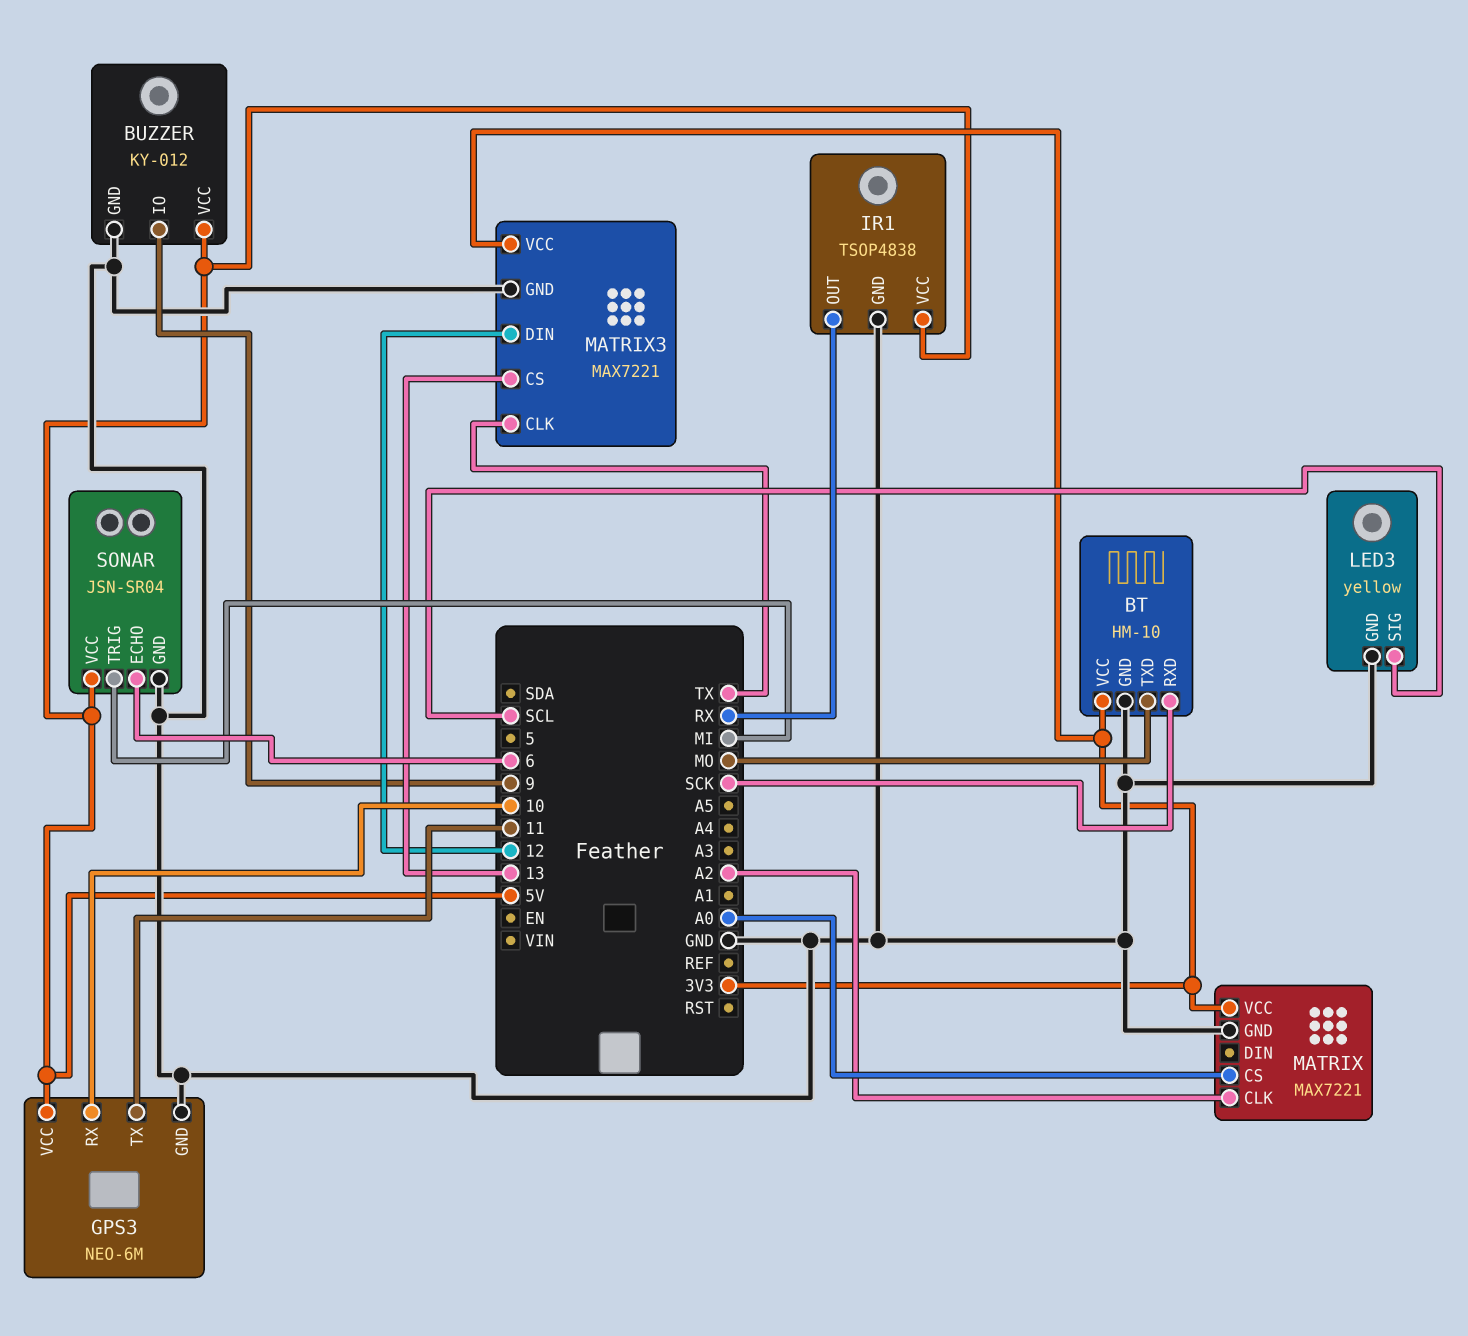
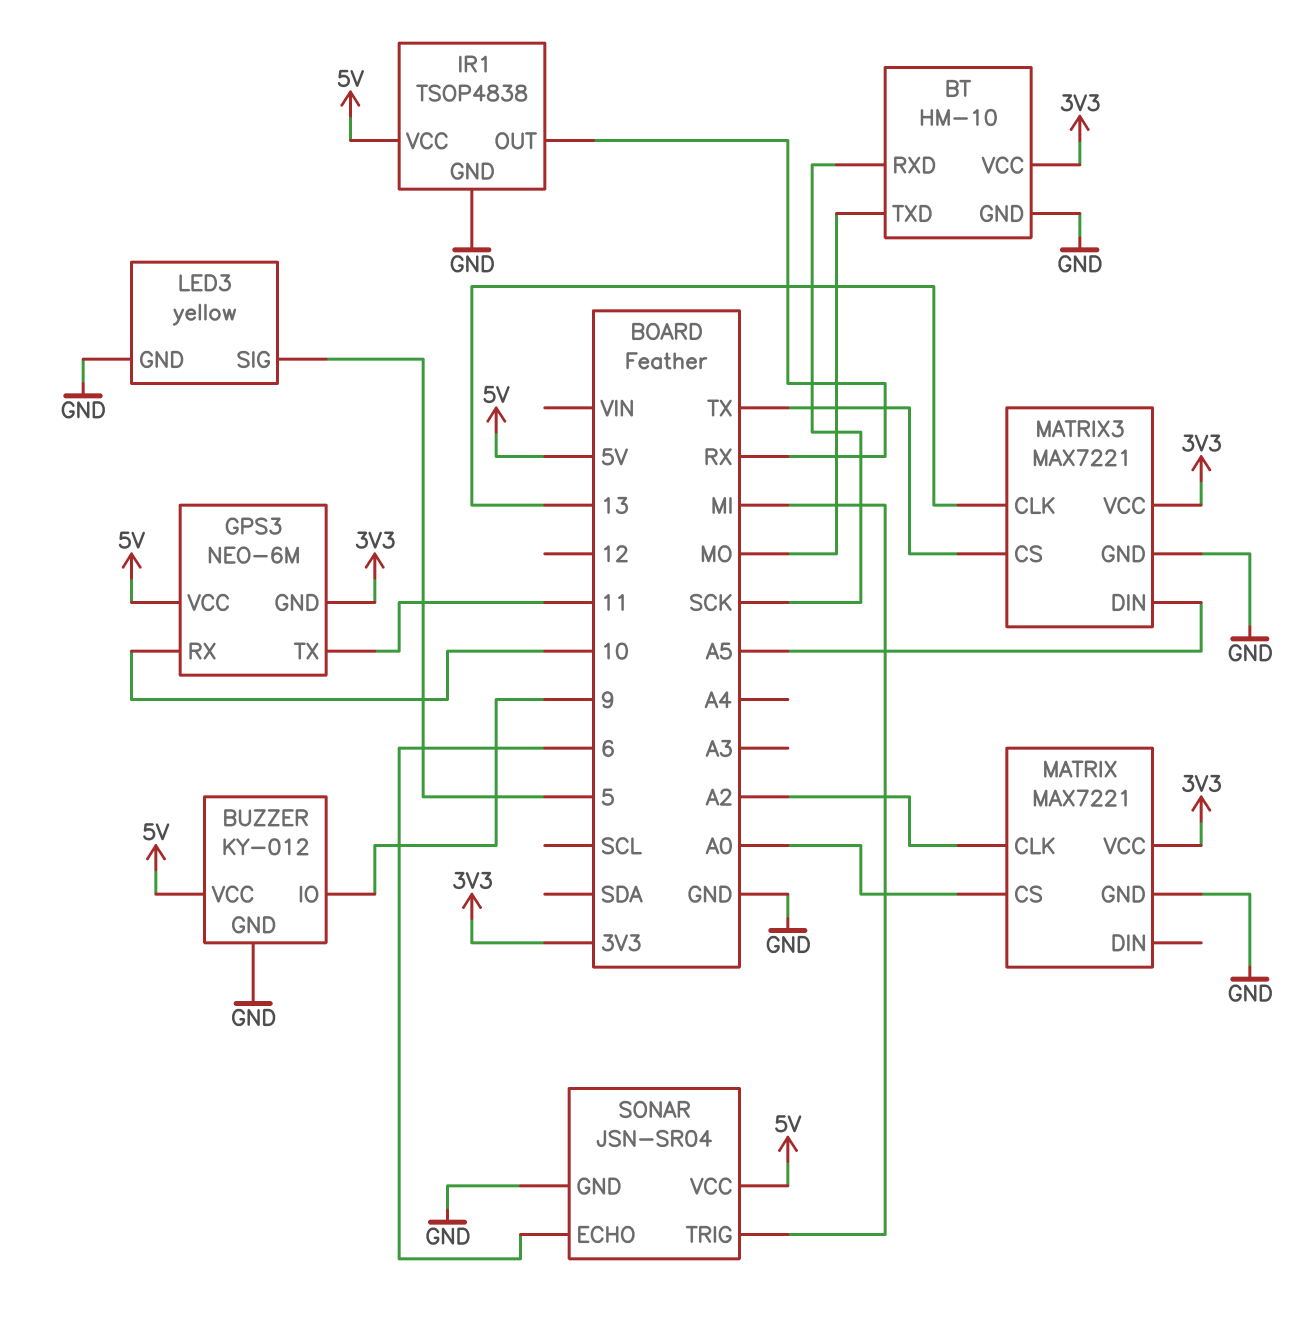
GPS3 pin GND: GND -> 3V3
LED3 pin SIG: SCL -> 5
MATRIX3 pin CLK: TX -> 13
MATRIX3 pin CS: 13 -> TX
MATRIX3 pin DIN: 12 -> A5

